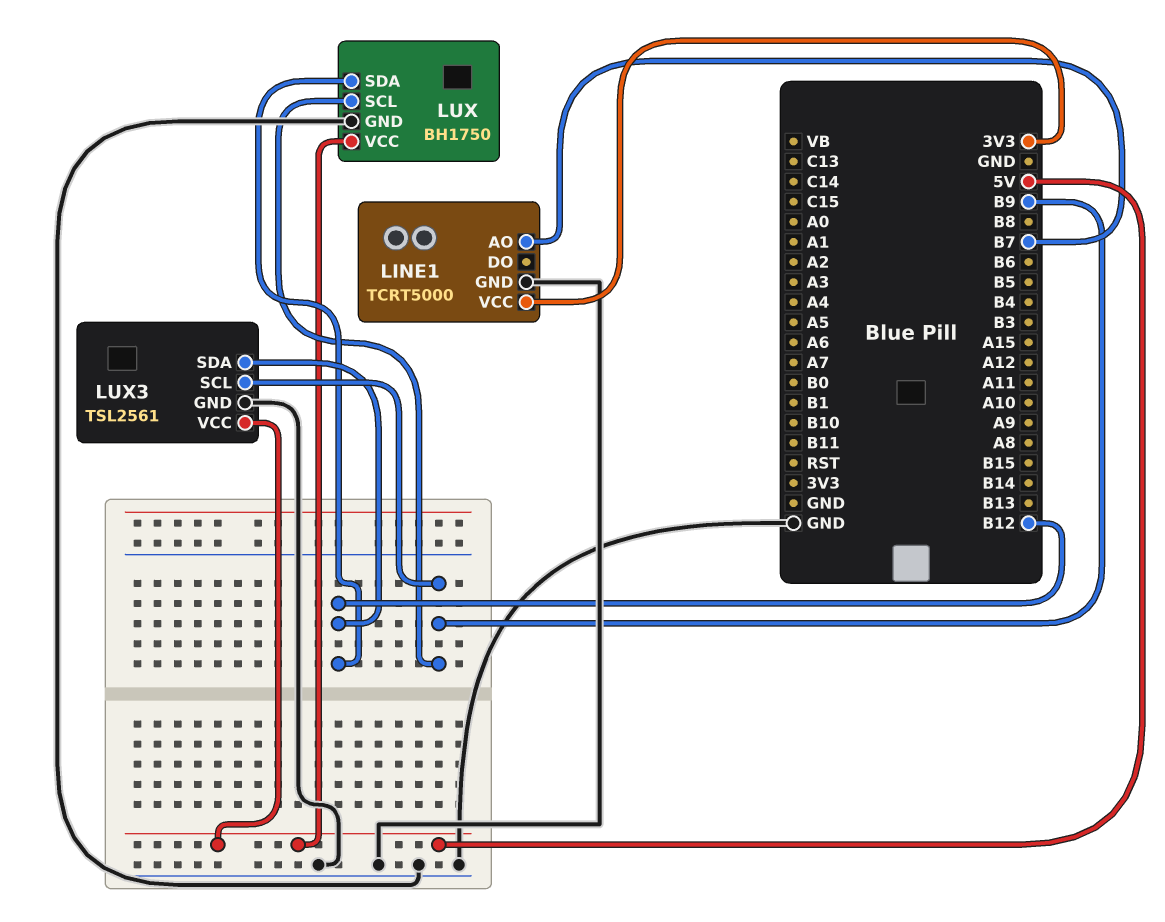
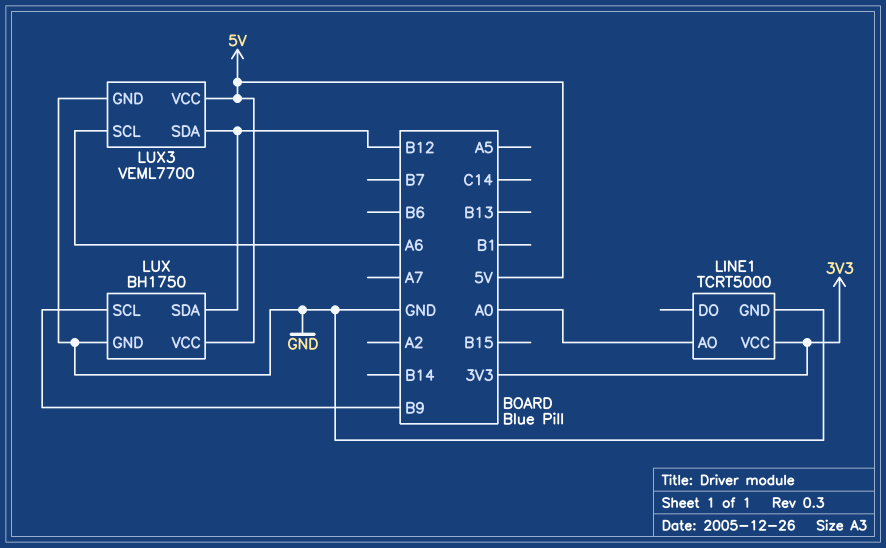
LINE1 pin AO: B7 -> A0
LUX3: TSL2561 -> VEML7700
LUX3 pin SCL: B9 -> A6

